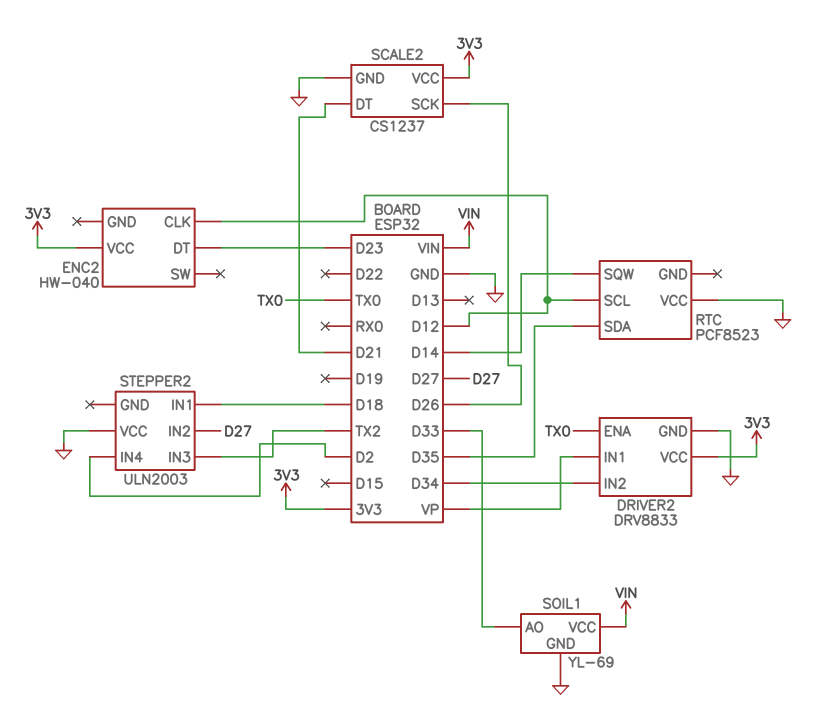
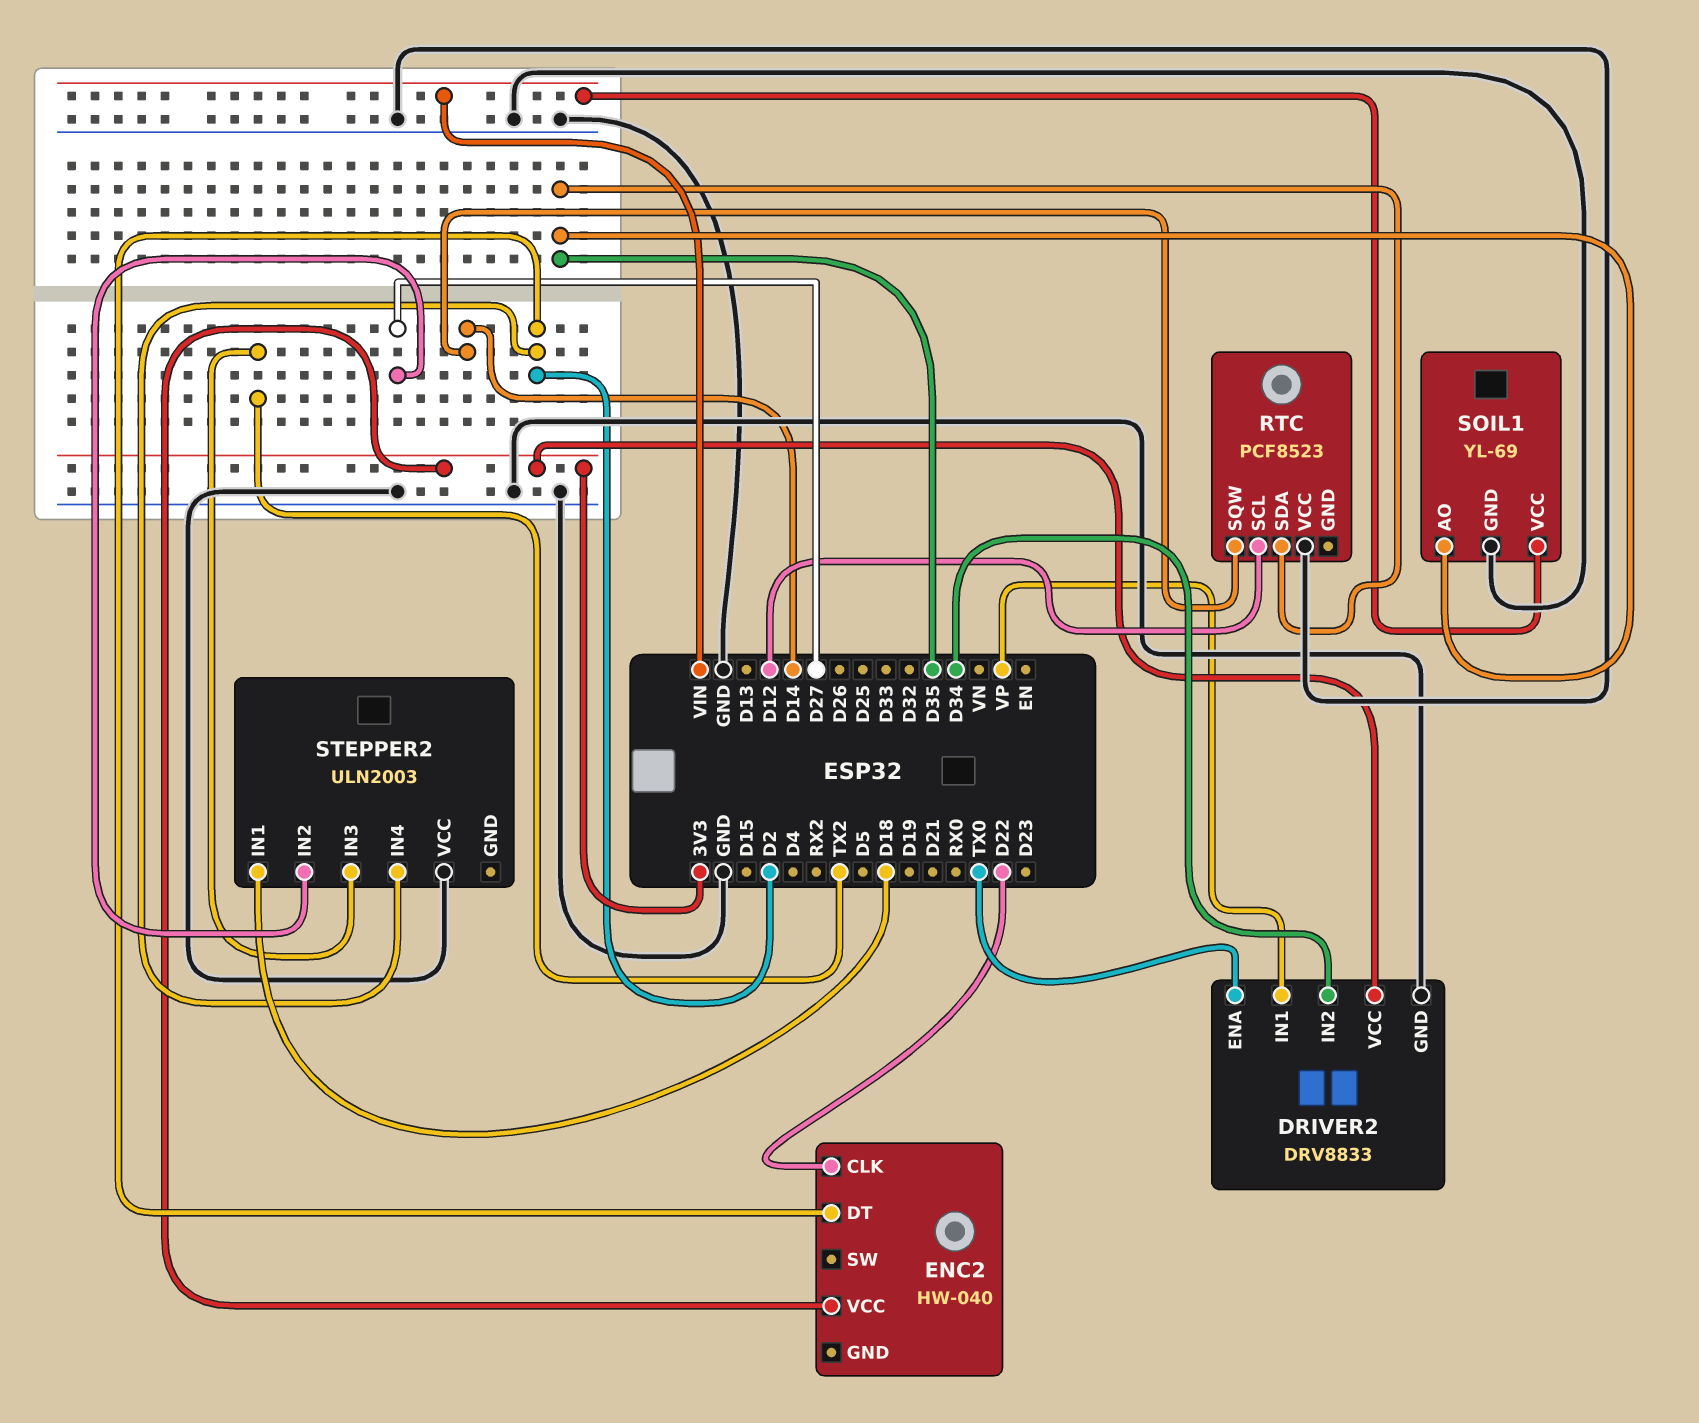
ENC2 pin CLK: D12 -> D22
ENC2 pin DT: D23 -> D2
SCALE2: CS1237 -> none
SCALE2 pin DT: D21 -> none
SCALE2 pin GND: GND -> none
SCALE2 pin SCK: D26 -> none
SCALE2 pin VCC: 3V3 -> none
SOIL1 pin AO: D33 -> D35

